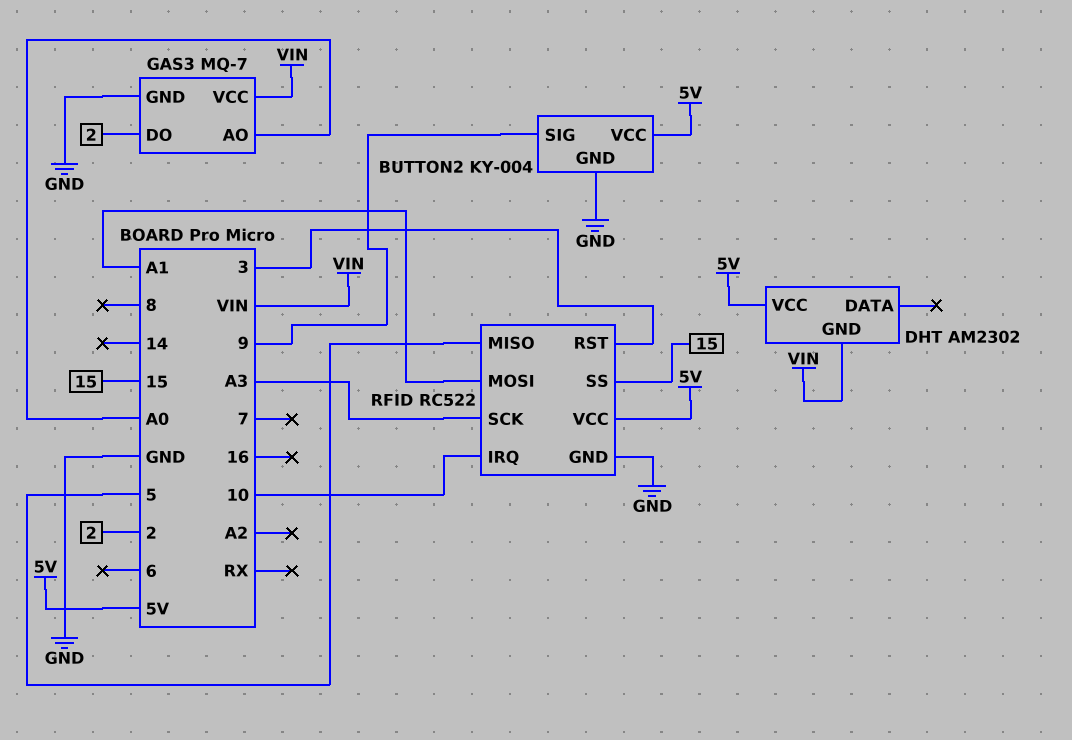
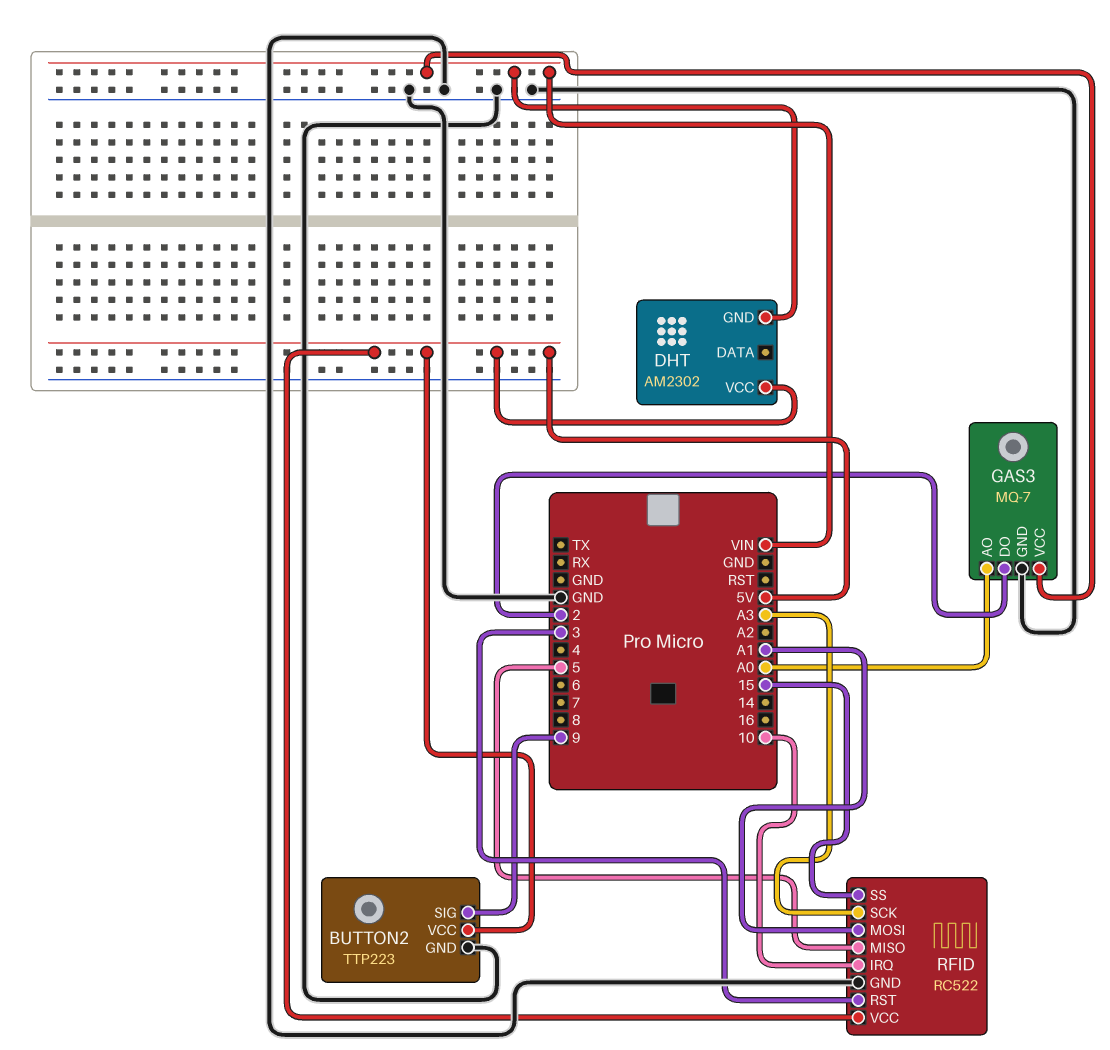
BUTTON2: KY-004 -> TTP223

